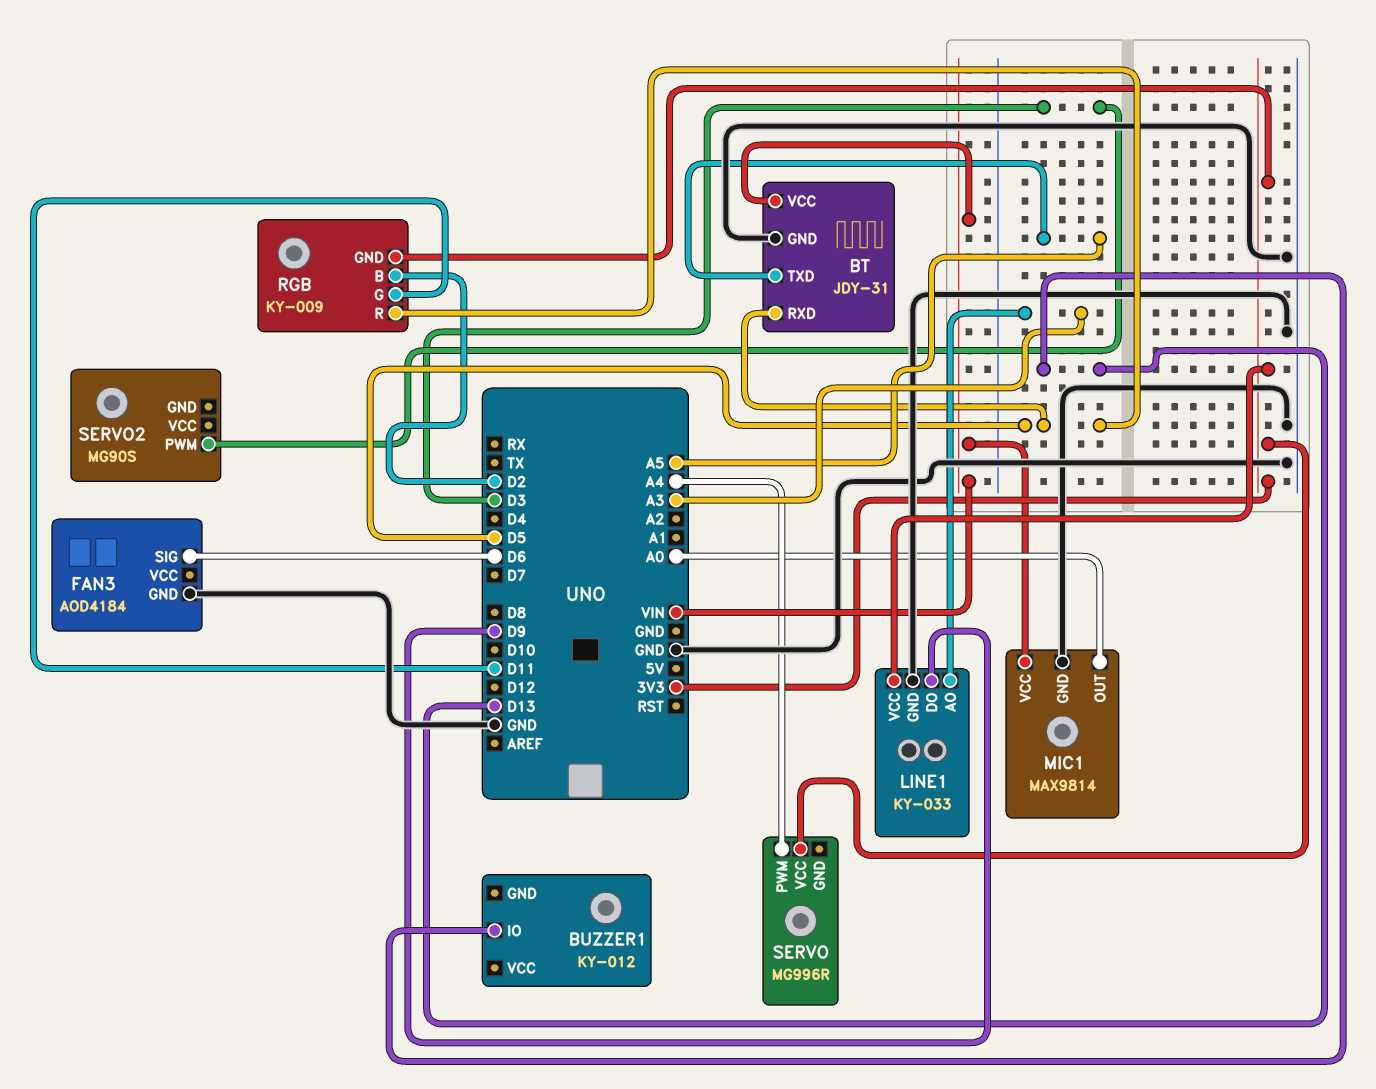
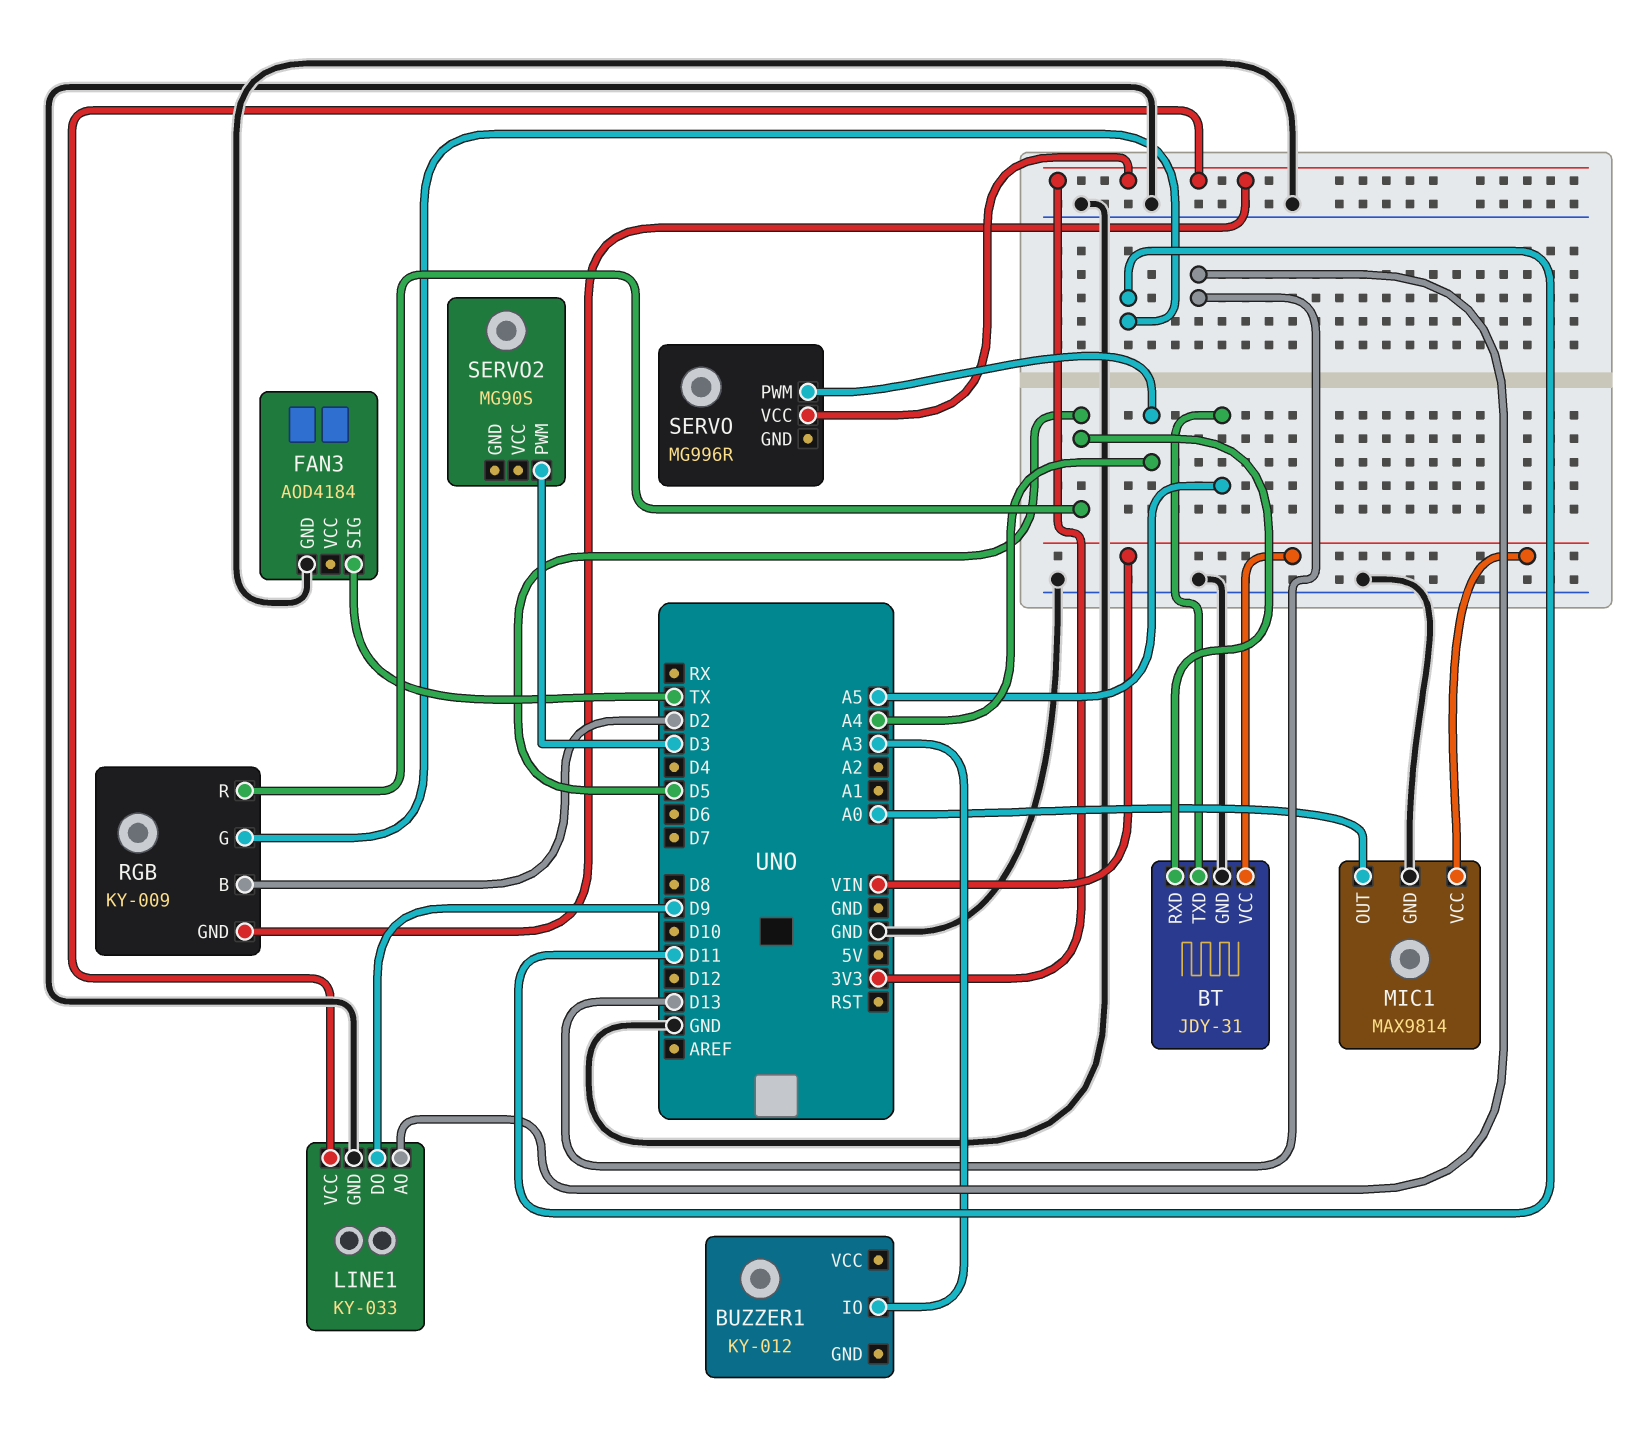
BUZZER1 pin IO: D13 -> A3
FAN3 pin SIG: D6 -> TX
LINE1 pin AO: A3 -> D13

